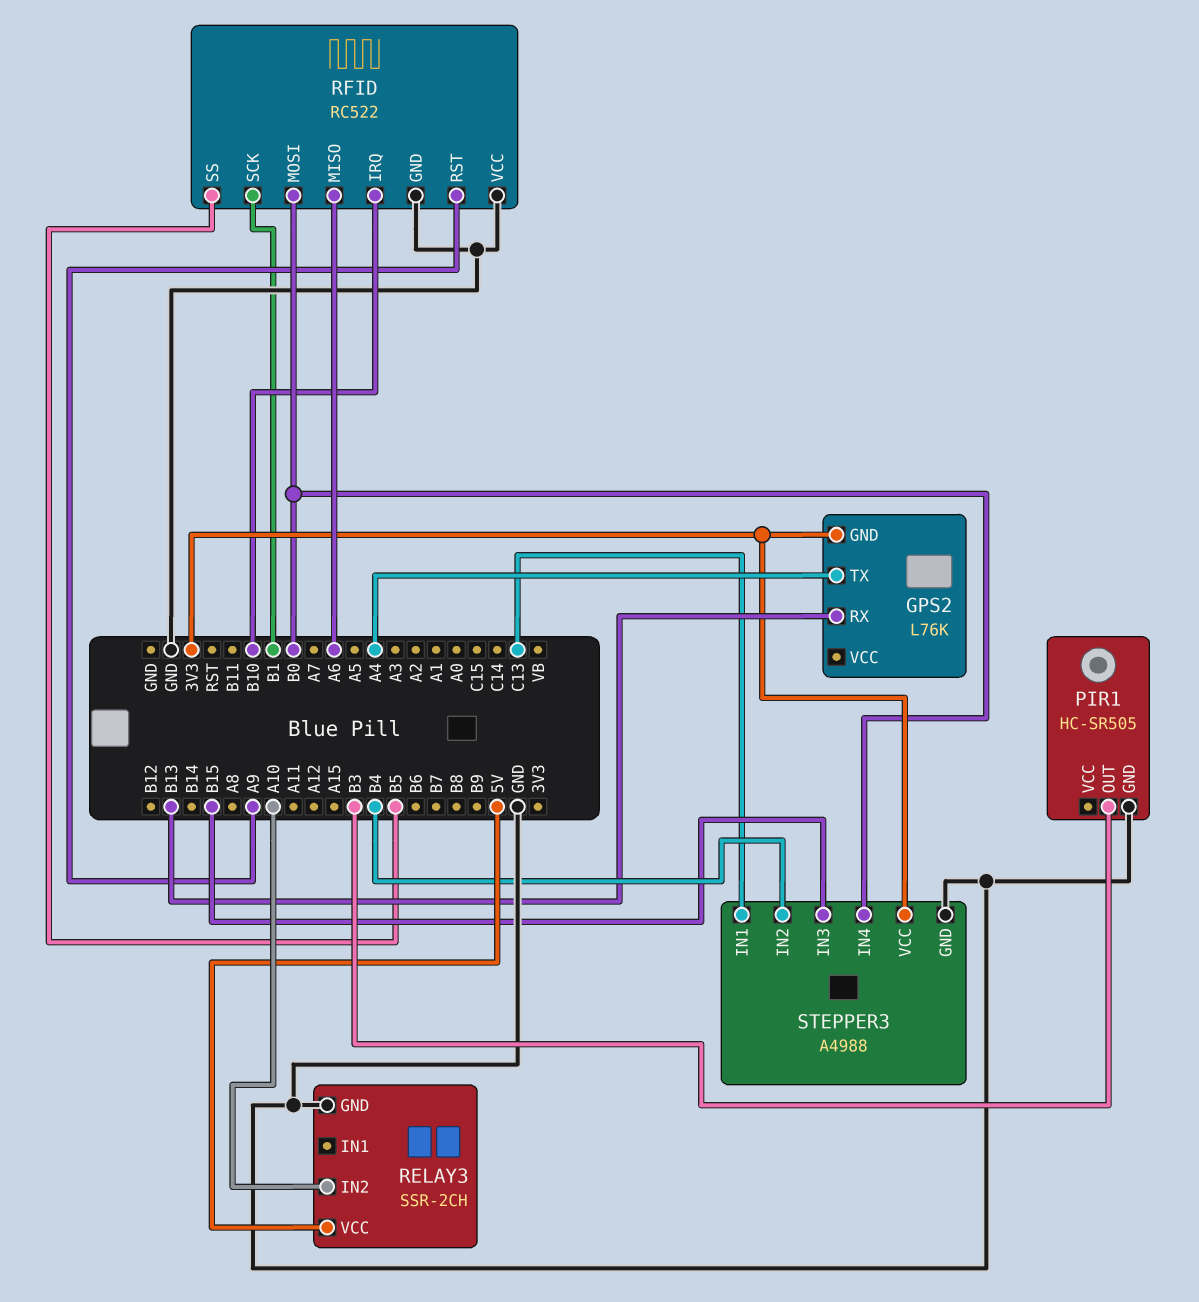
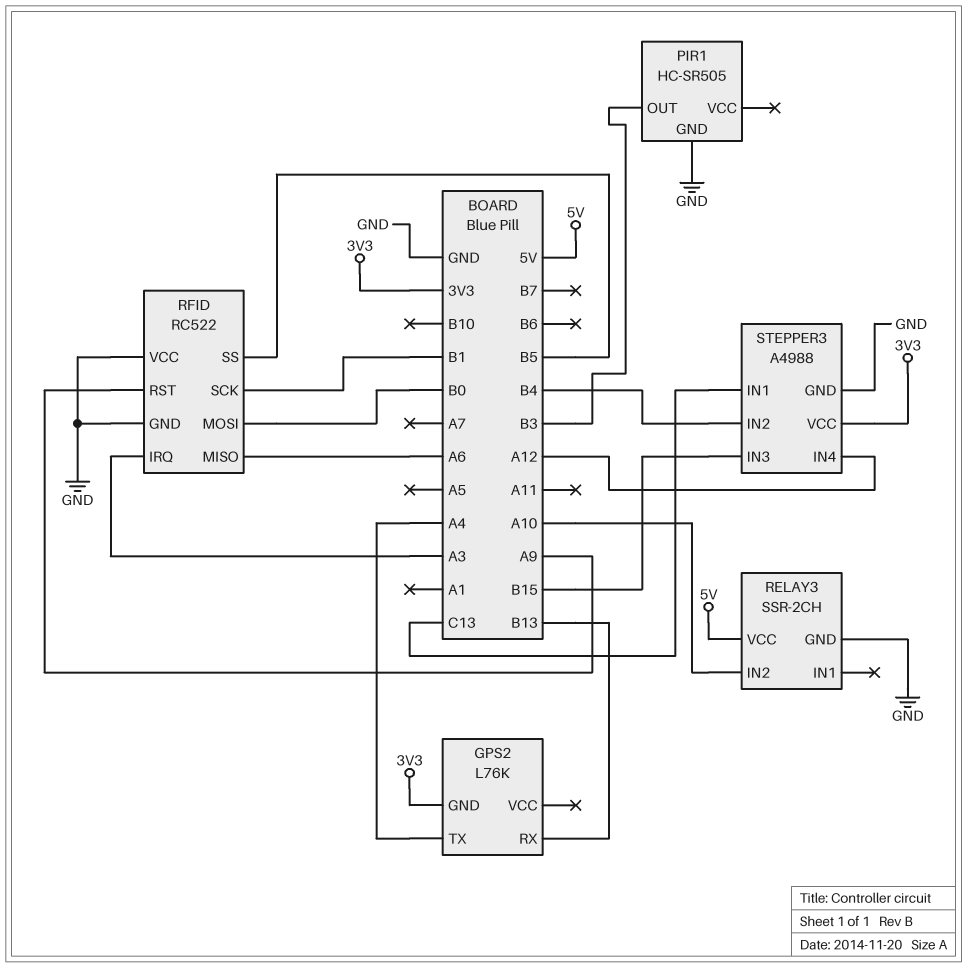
RFID pin IRQ: B10 -> A3
STEPPER3 pin IN4: B0 -> A12

